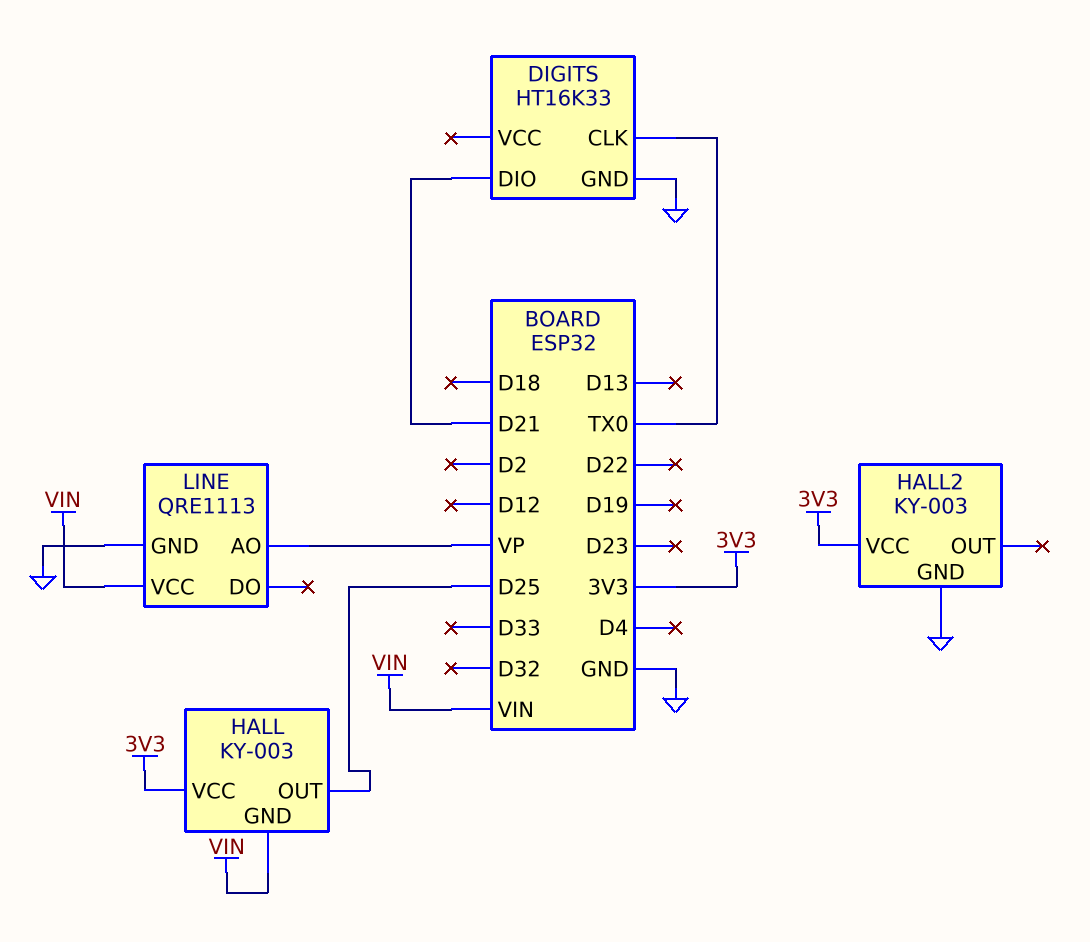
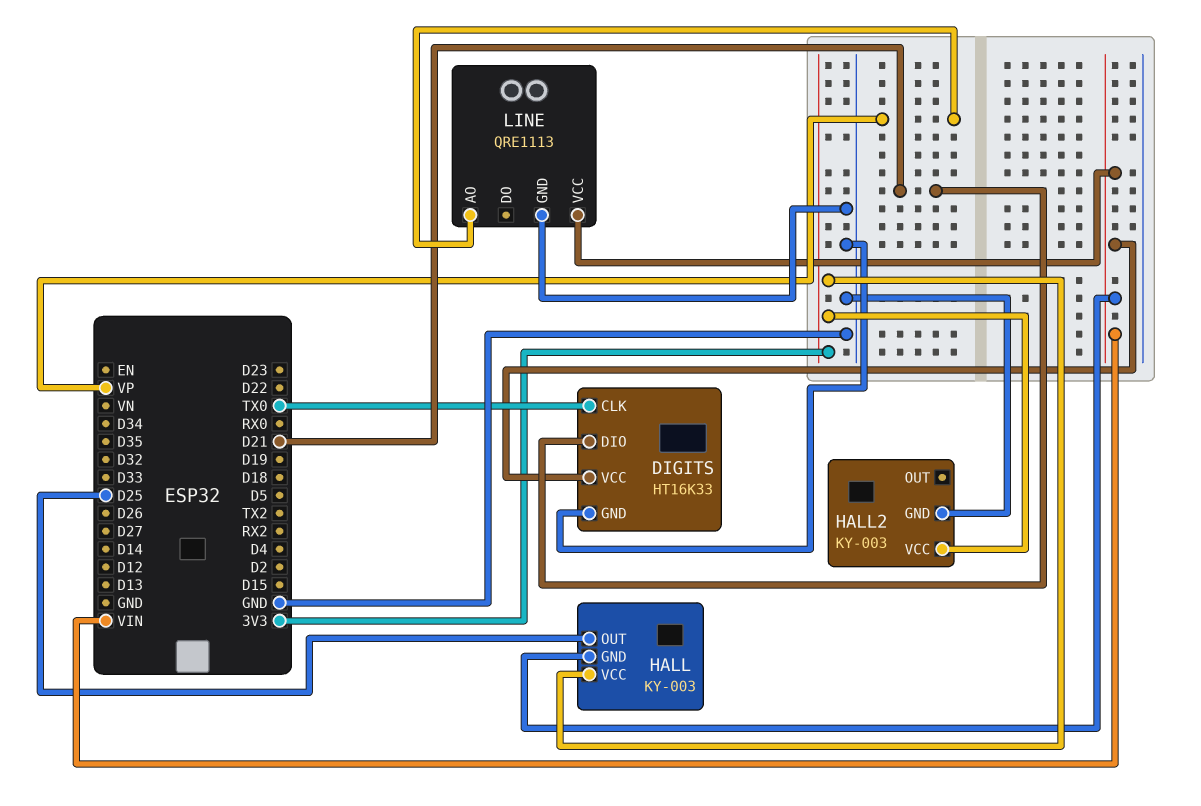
DIGITS pin VCC: none -> VIN

